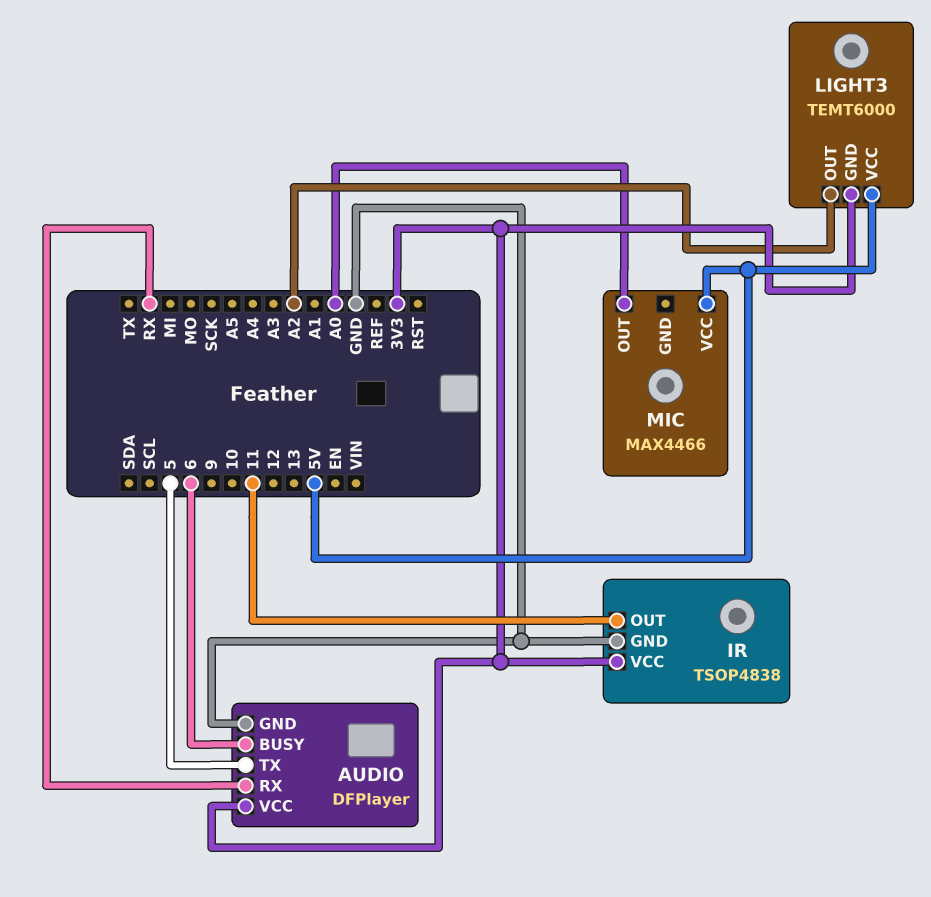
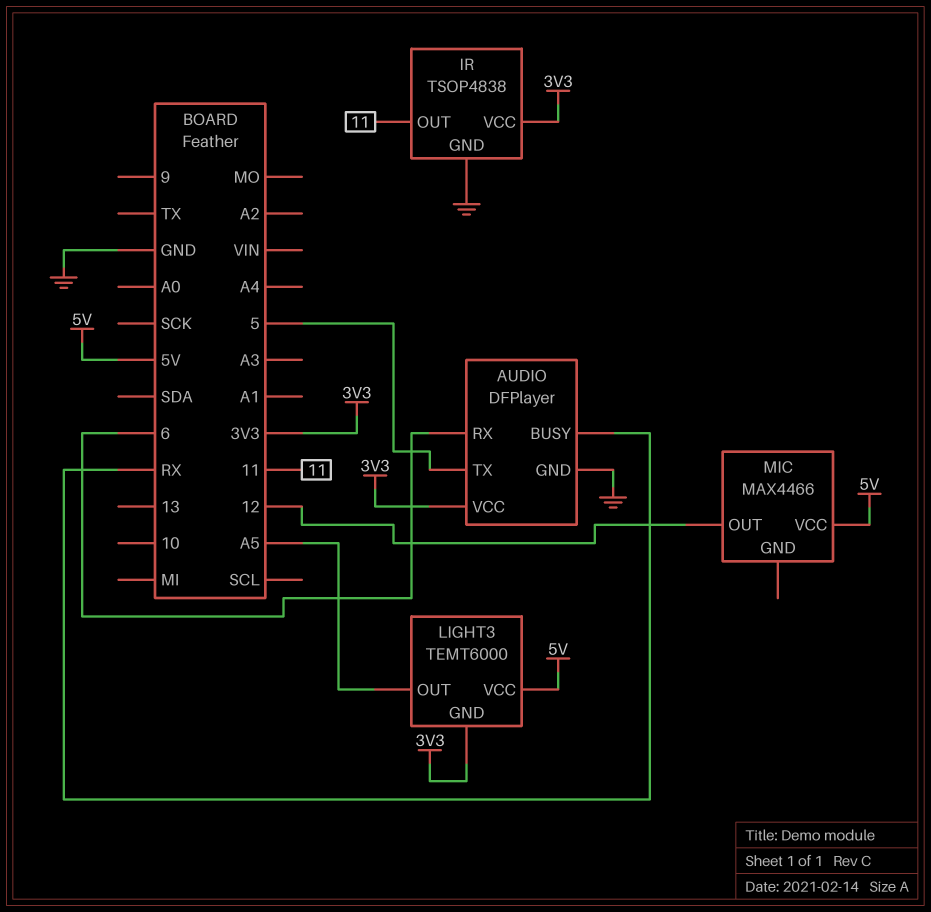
AUDIO pin BUSY: 6 -> RX
AUDIO pin RX: RX -> 6
LIGHT3 pin OUT: A2 -> A5
MIC pin OUT: A0 -> 12

